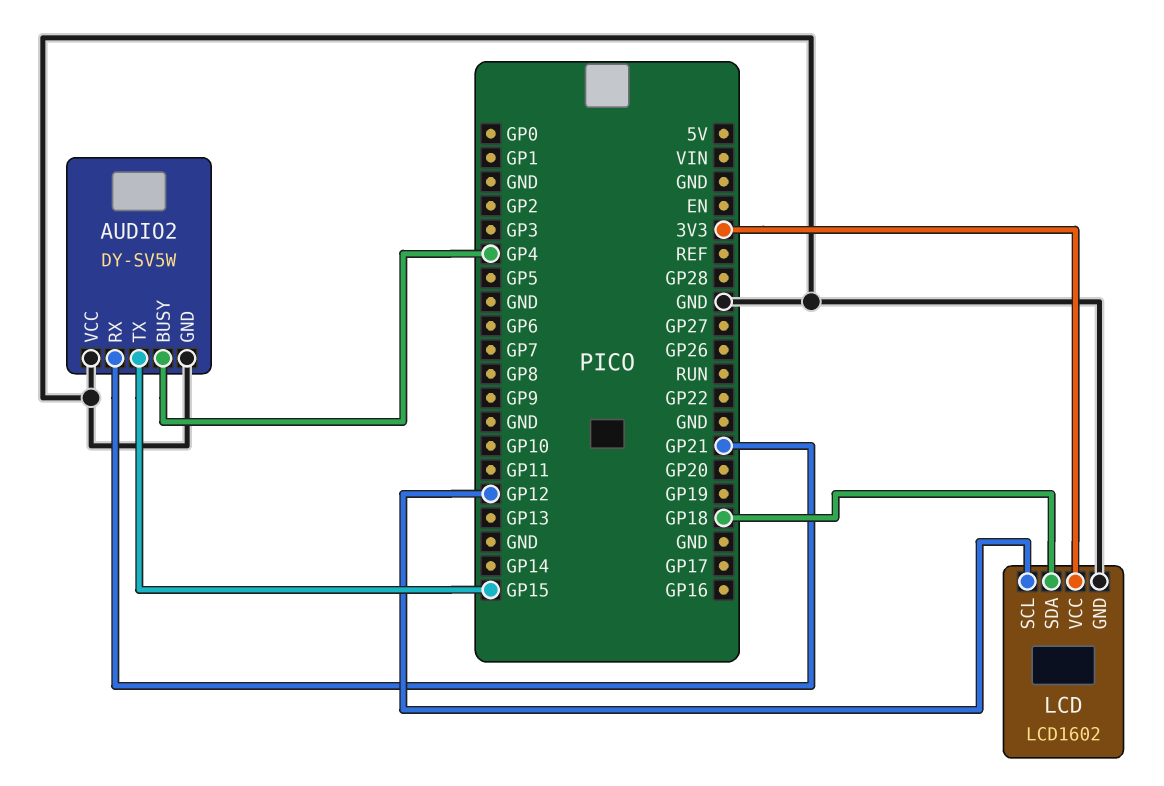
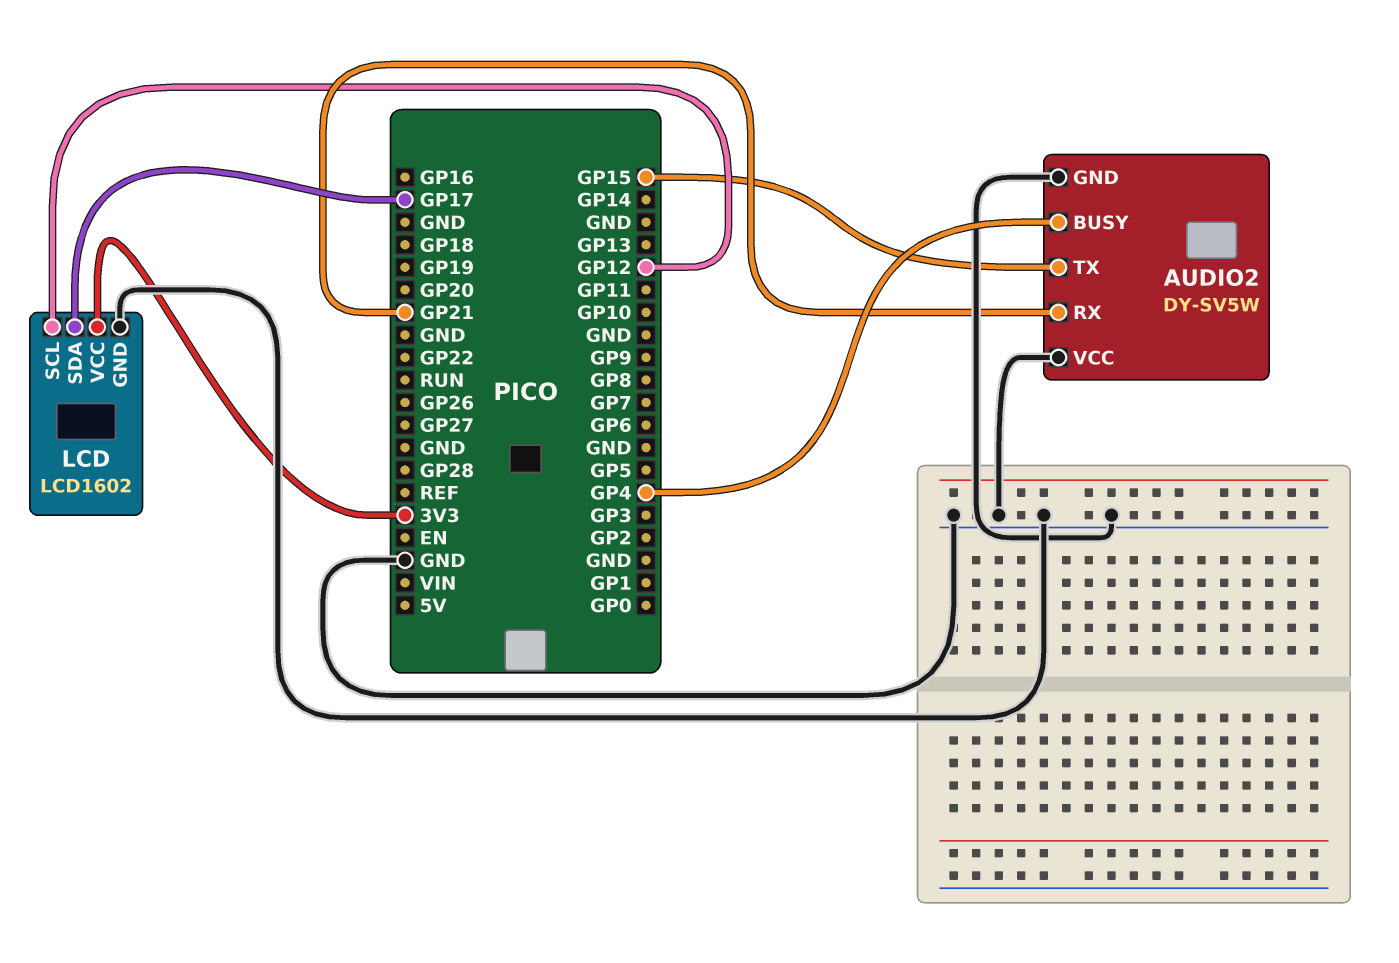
LCD pin SDA: GP18 -> GP17

